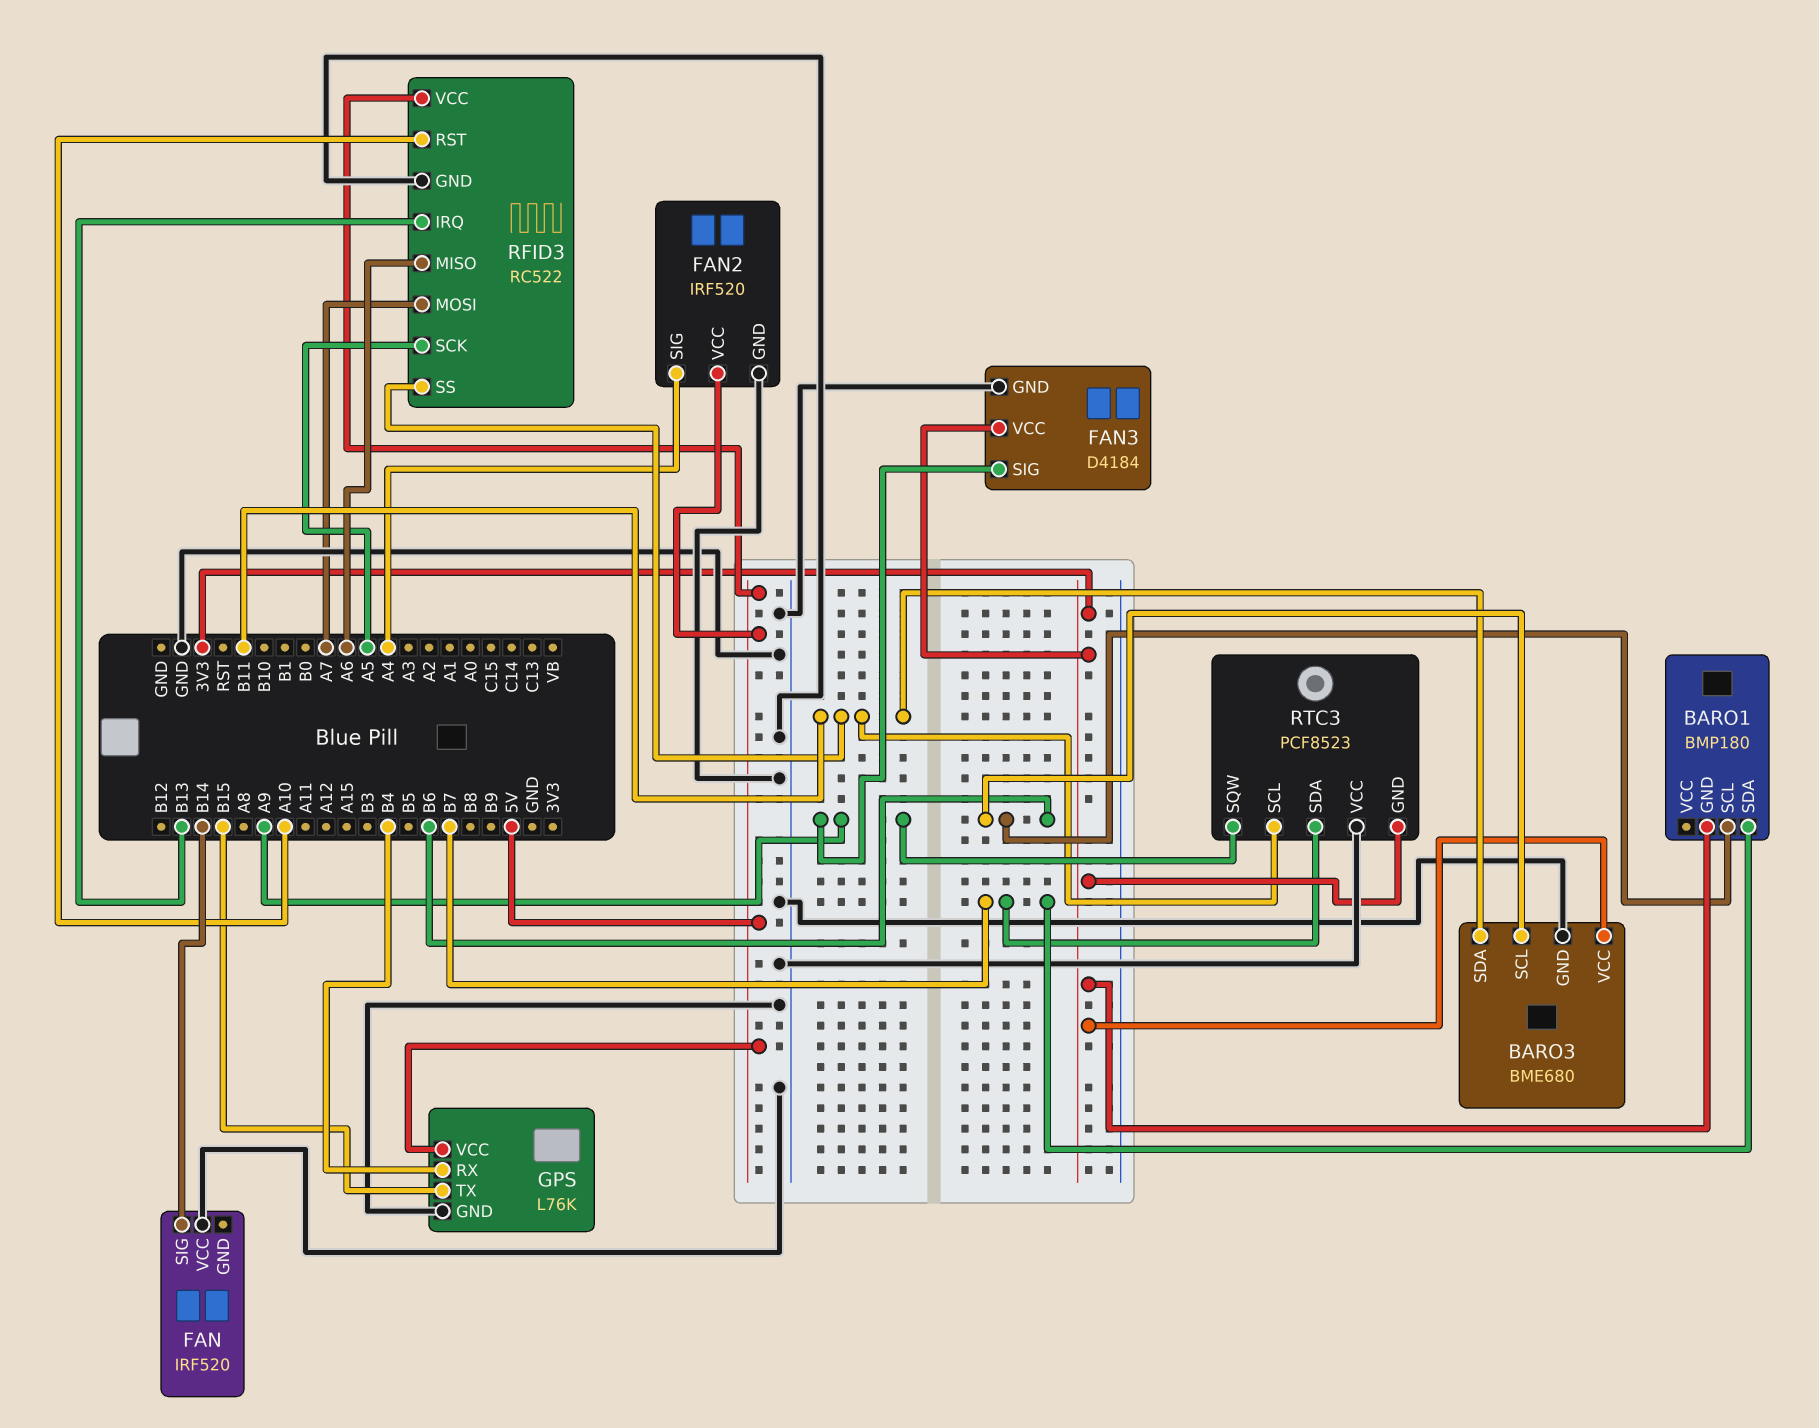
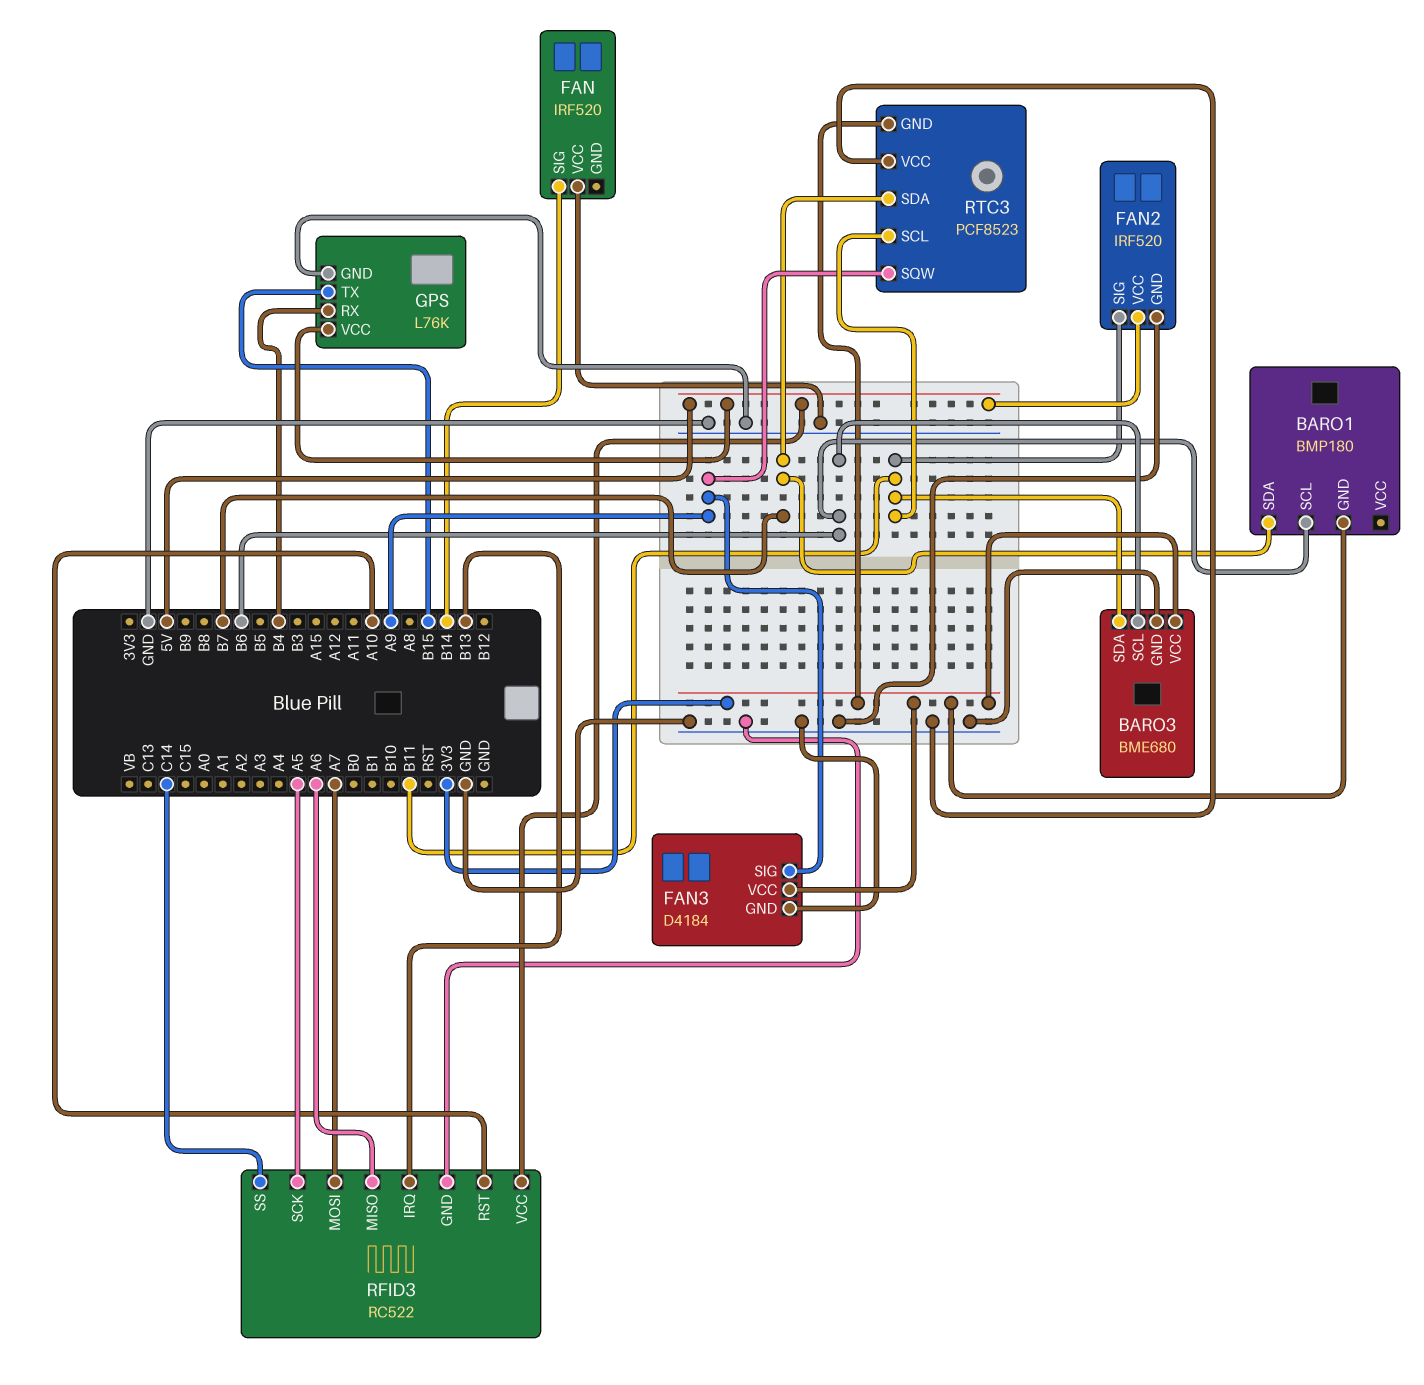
FAN2 pin SIG: A4 -> B11
RFID3 pin SS: B11 -> C14

